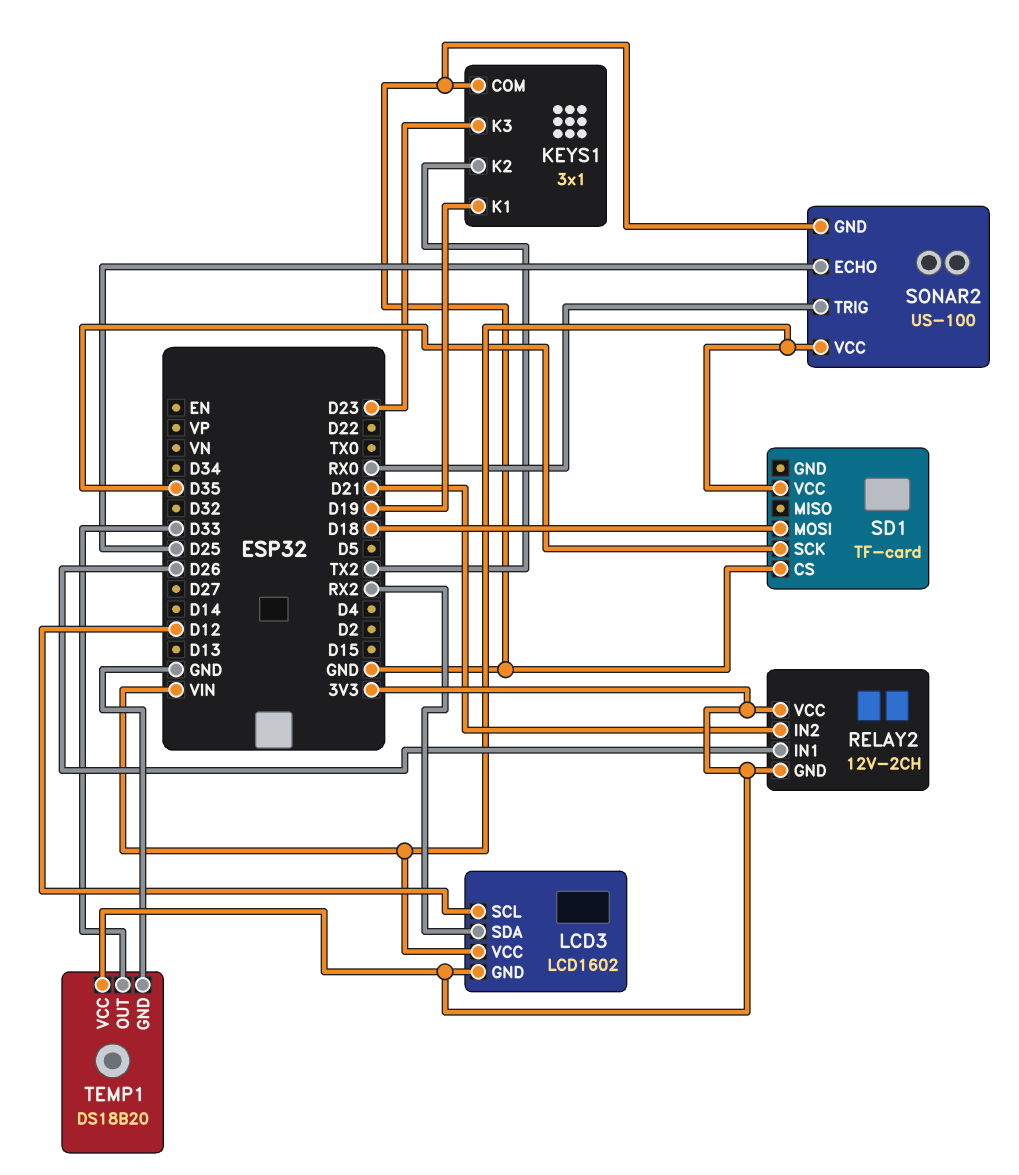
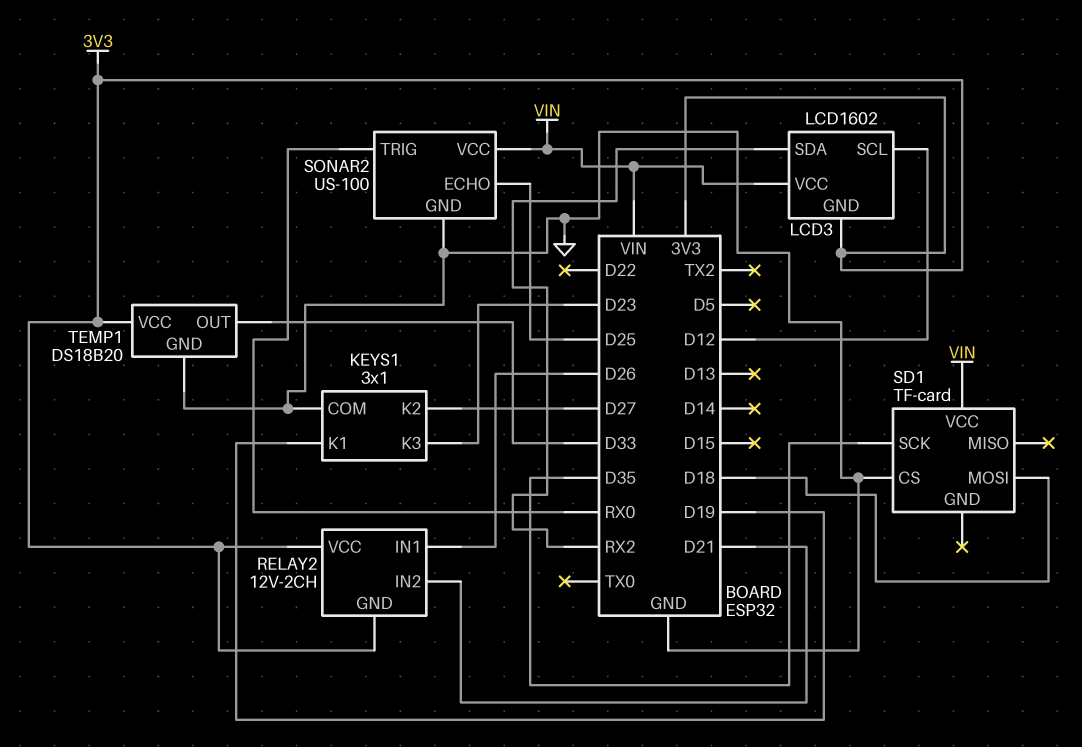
KEYS1 pin K2: TX2 -> D27

